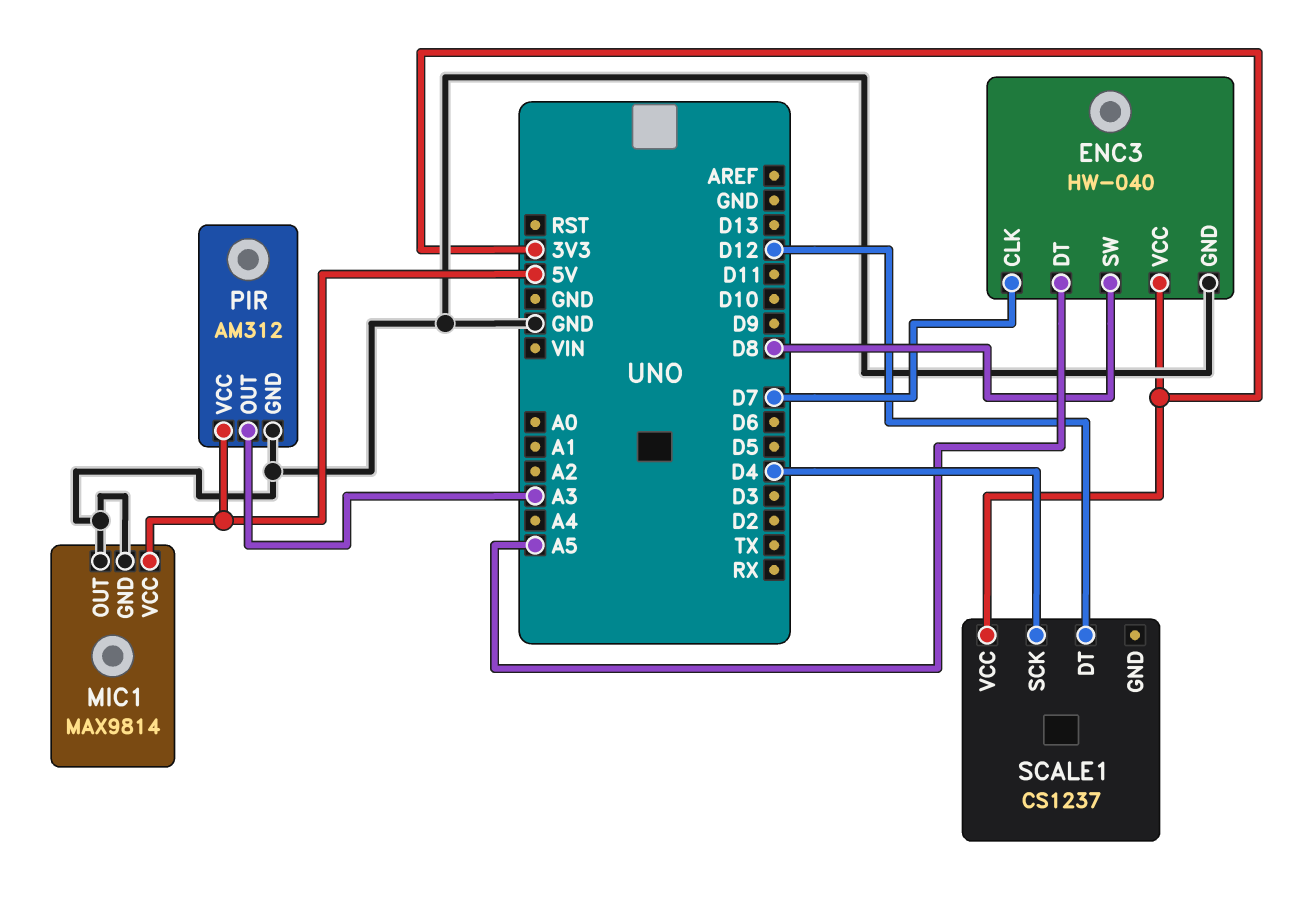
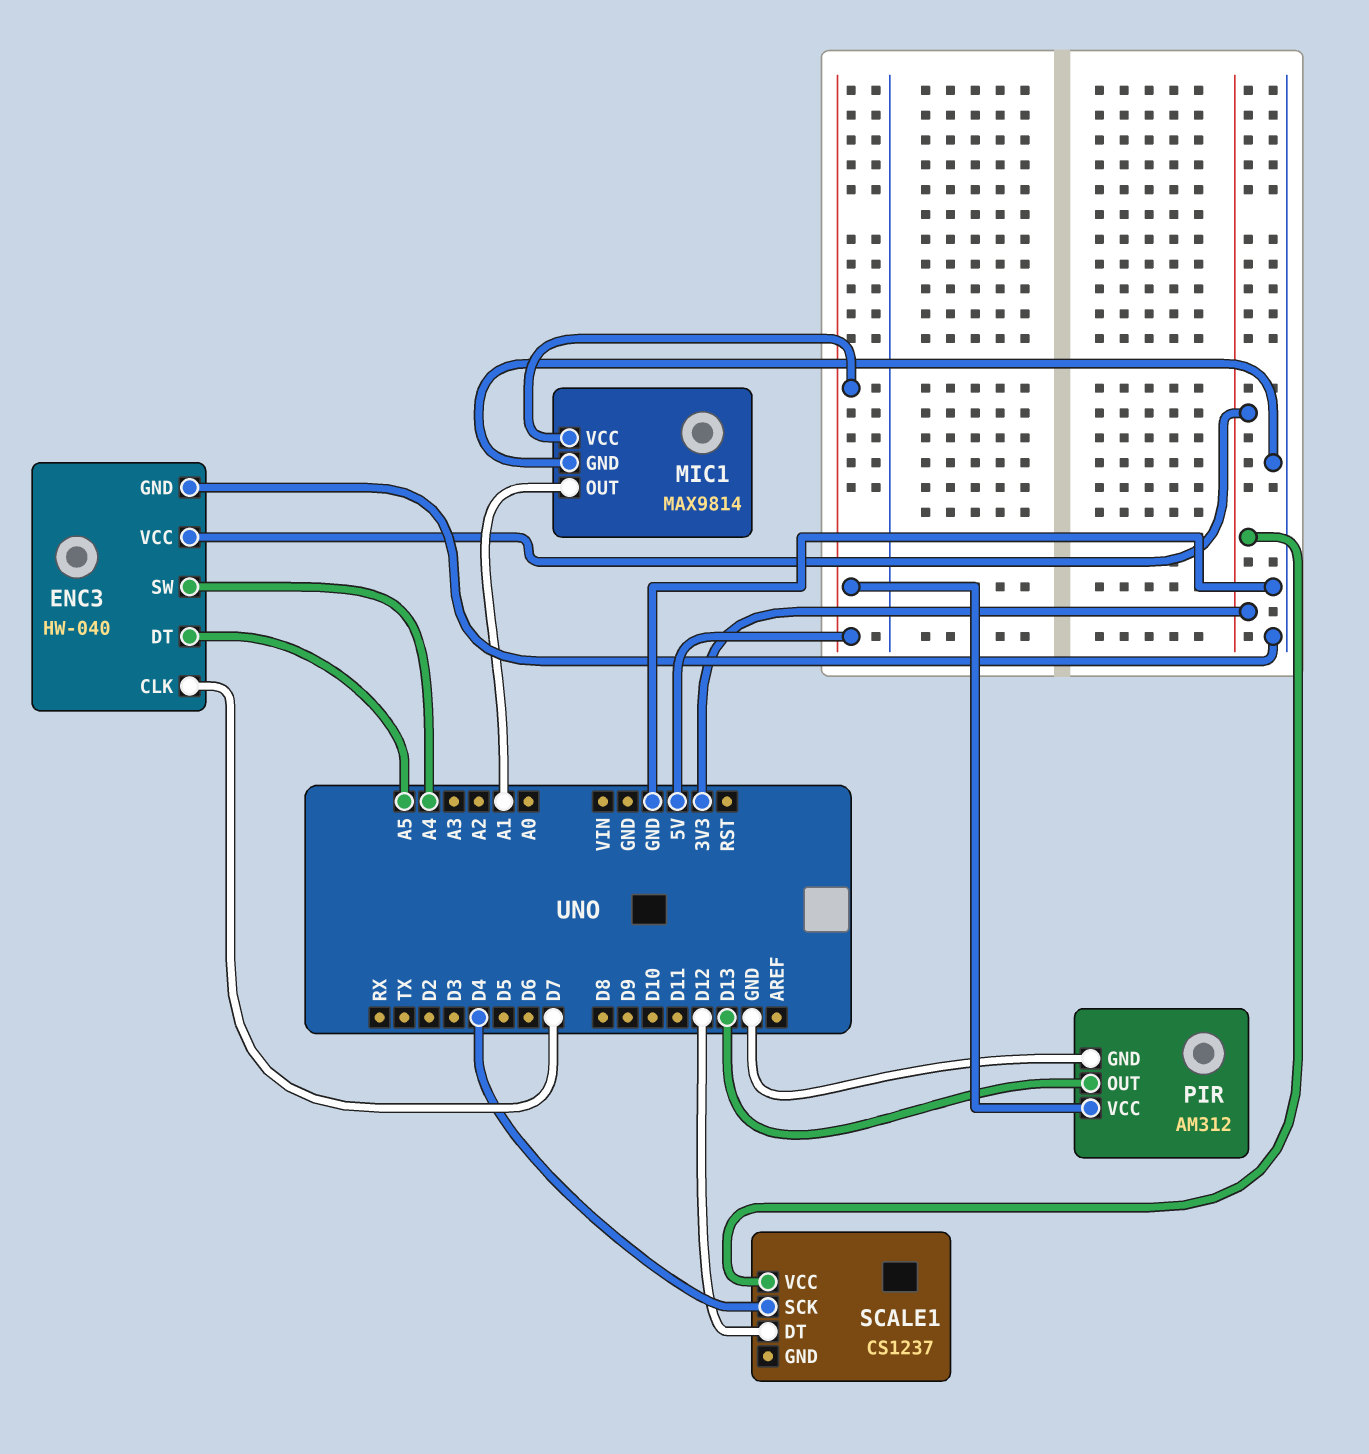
ENC3 pin SW: D8 -> A4
MIC1 pin OUT: GND -> A1
PIR pin OUT: A3 -> D13

